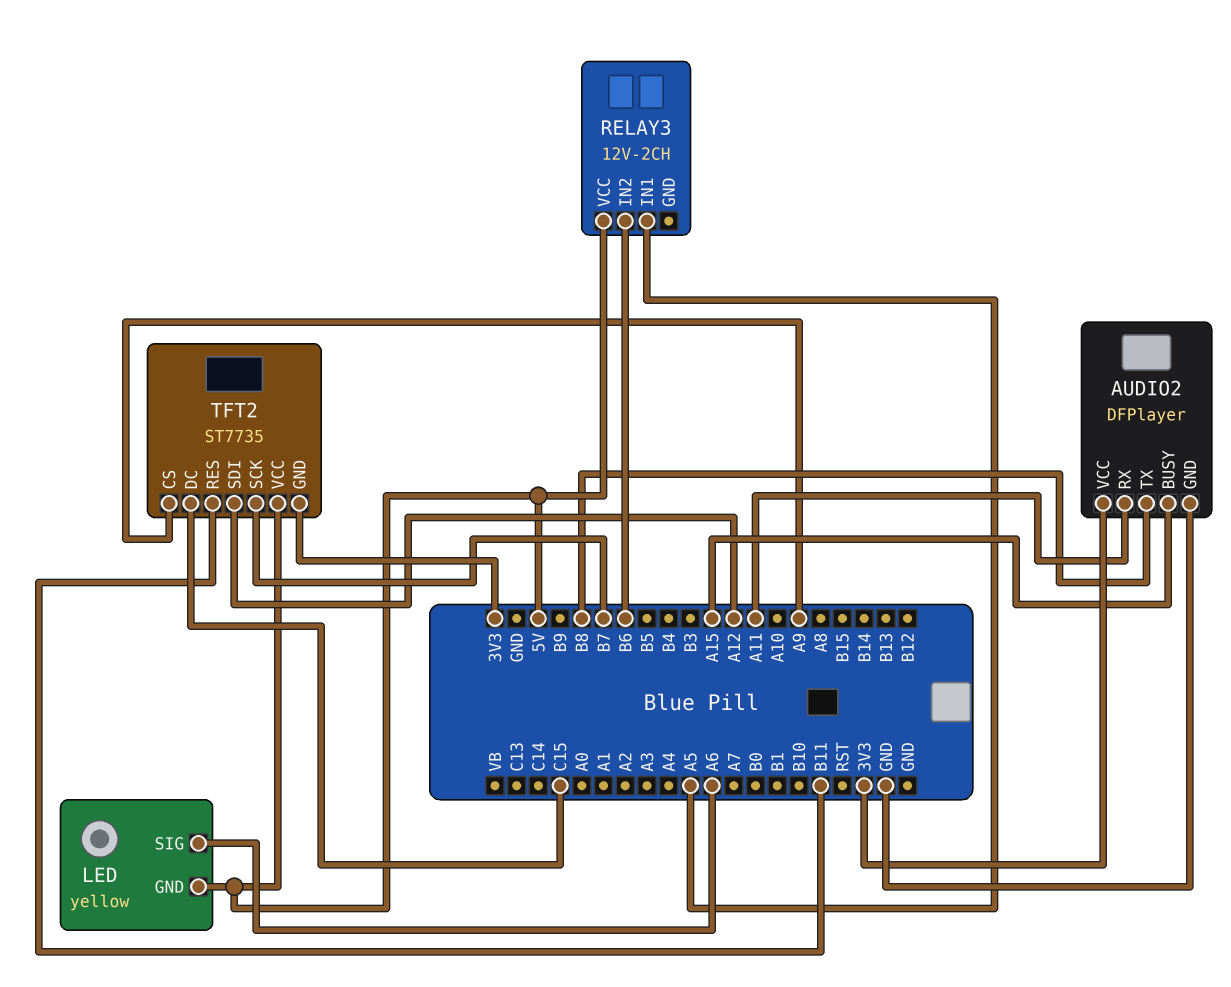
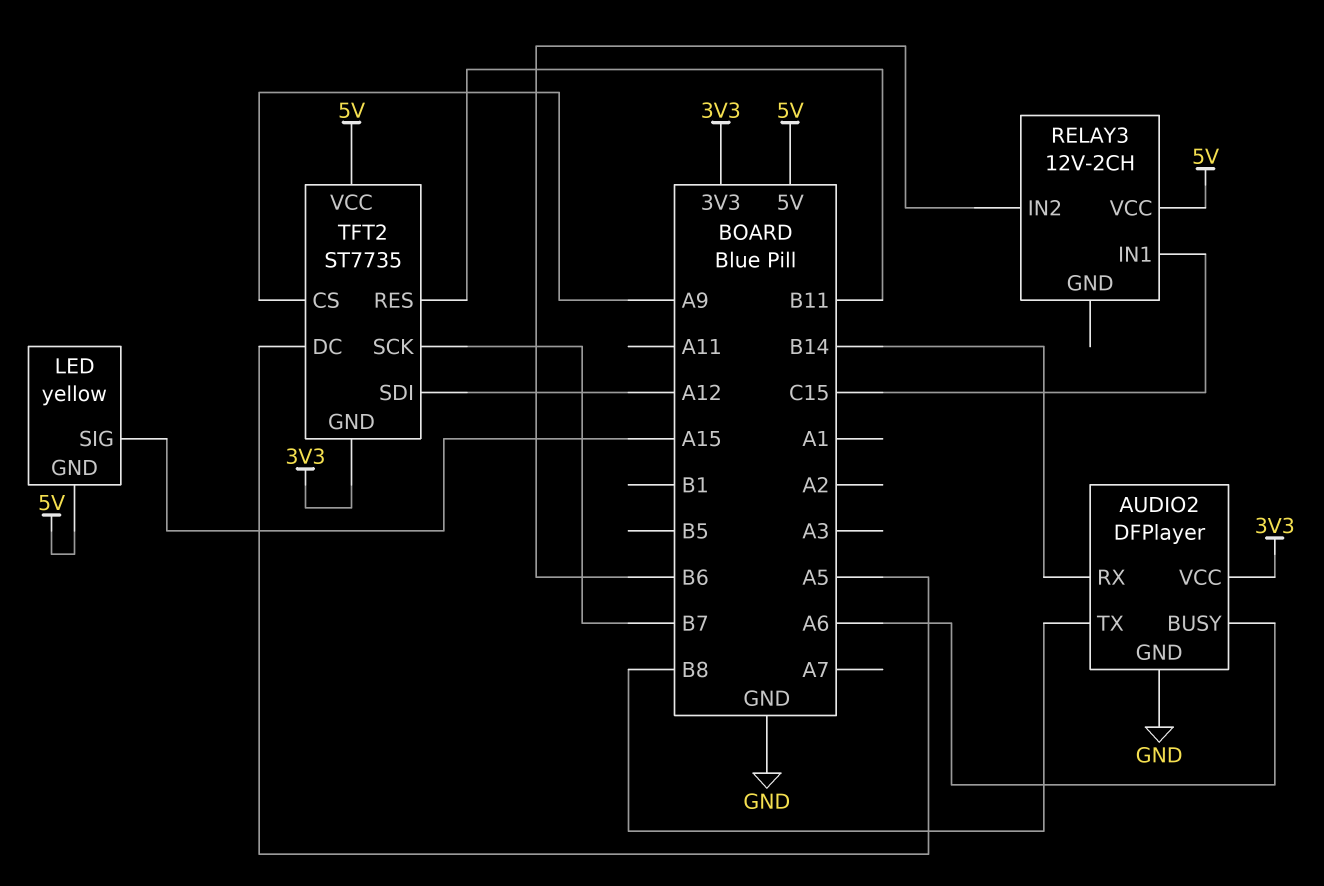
AUDIO2 pin BUSY: A15 -> A6
AUDIO2 pin RX: A11 -> B14
LED pin SIG: A6 -> A15
RELAY3 pin IN1: A5 -> C15
TFT2 pin DC: C15 -> A5

